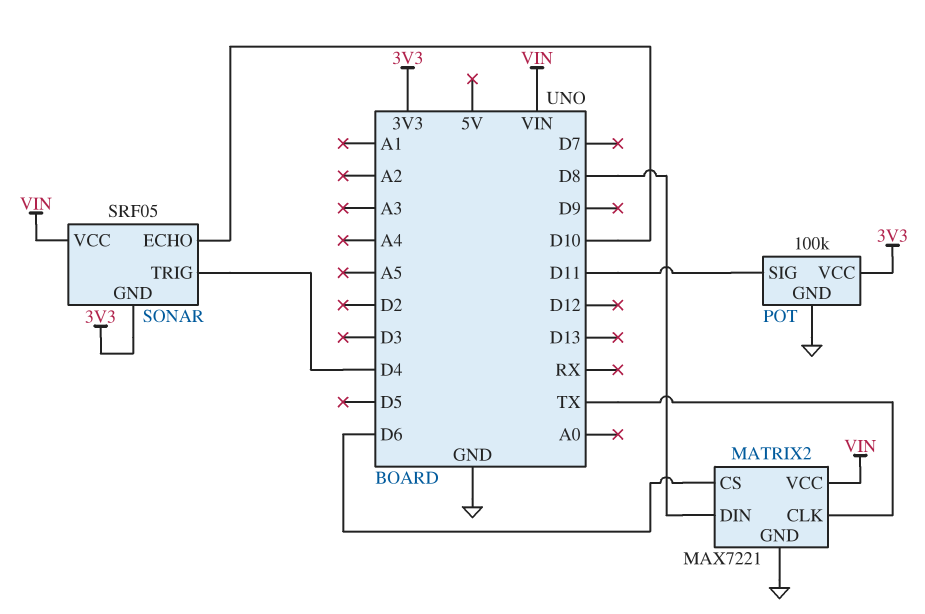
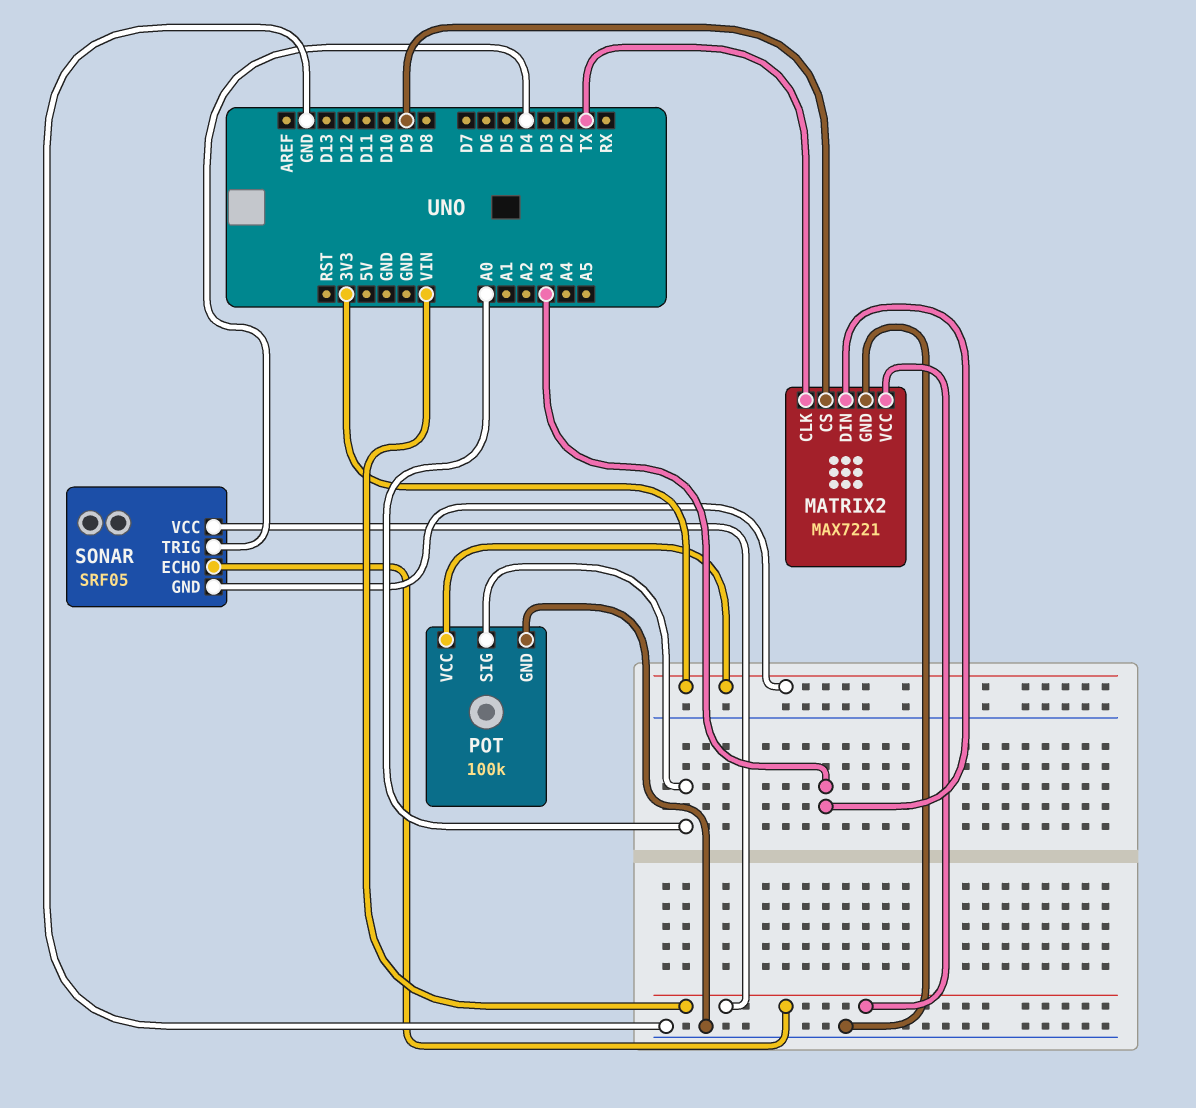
MATRIX2 pin CS: D6 -> D9
MATRIX2 pin DIN: D8 -> A3
POT pin SIG: D11 -> A0
SONAR pin ECHO: D10 -> VIN

